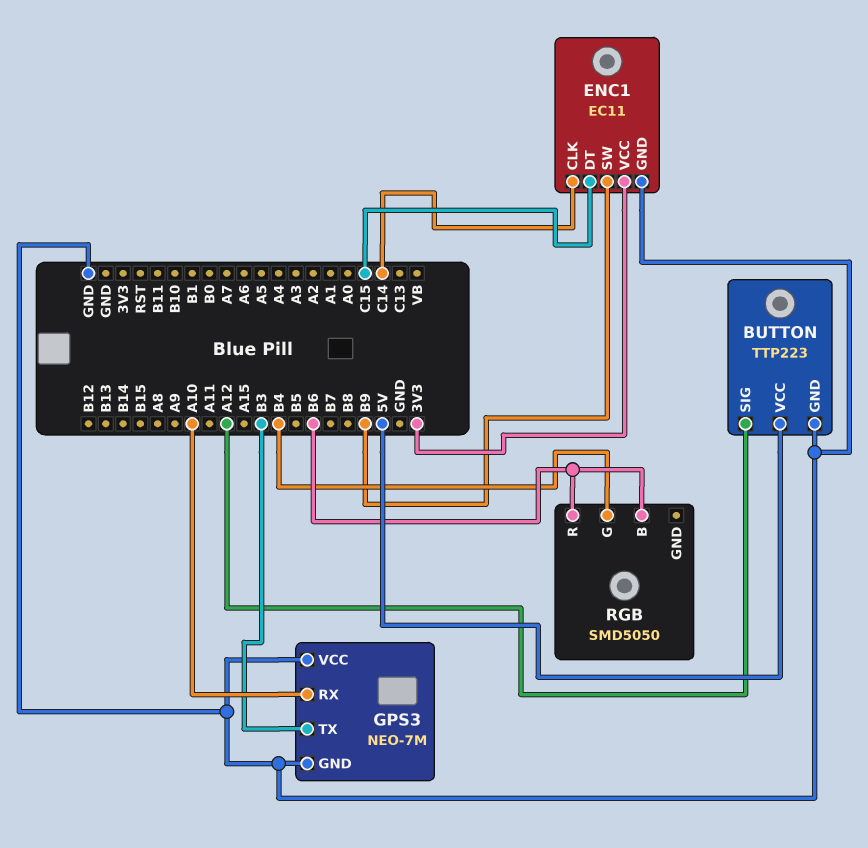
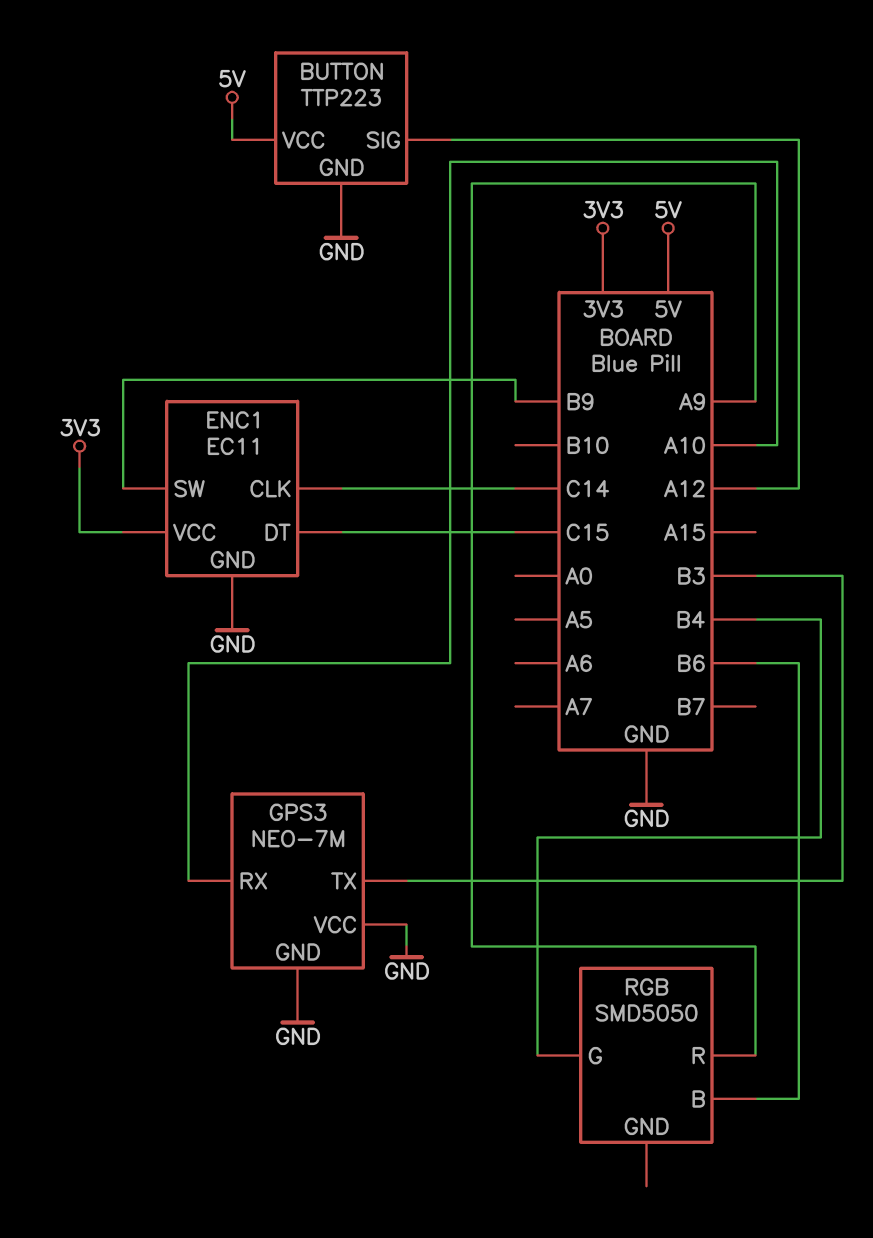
RGB pin R: B6 -> A9

